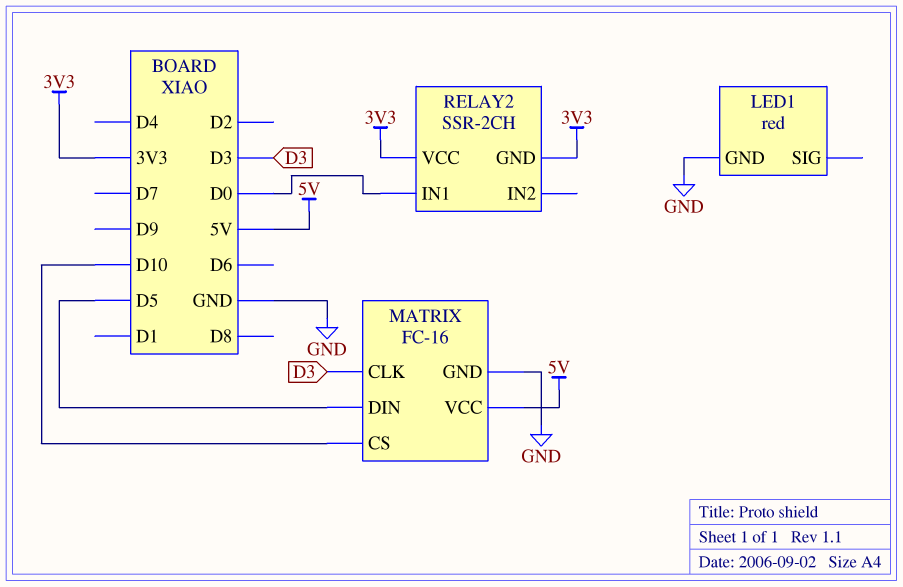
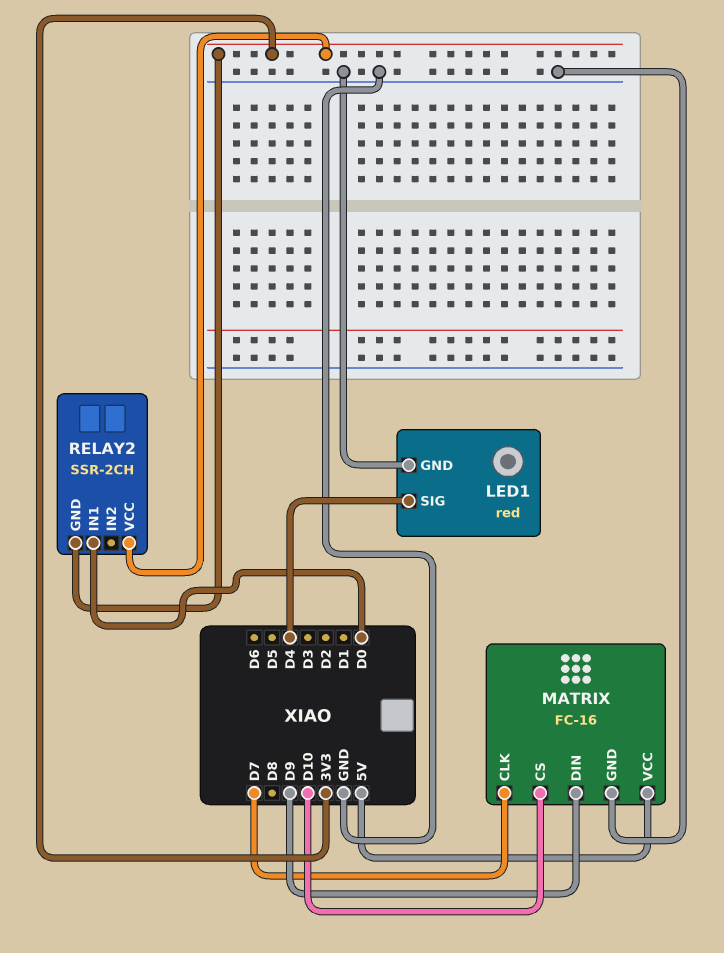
LED1 pin SIG: none -> D4
MATRIX pin CLK: D3 -> D7
MATRIX pin DIN: D5 -> D9

